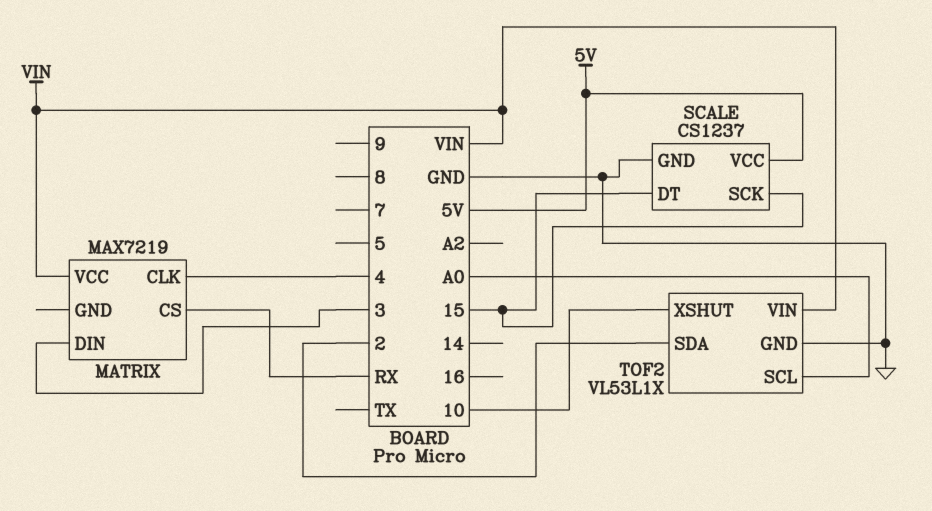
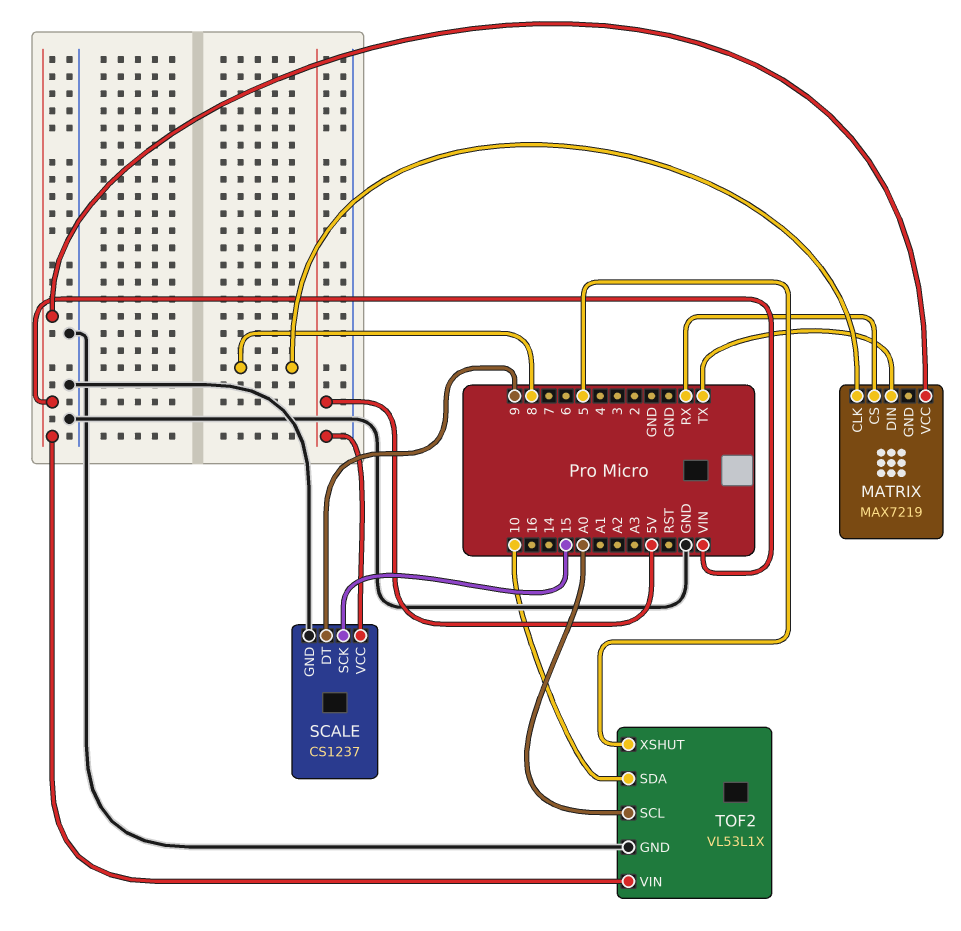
MATRIX pin CLK: 4 -> 8
MATRIX pin DIN: 3 -> TX
SCALE pin DT: 15 -> 9
TOF2 pin SDA: 2 -> 10
TOF2 pin XSHUT: 10 -> 5

